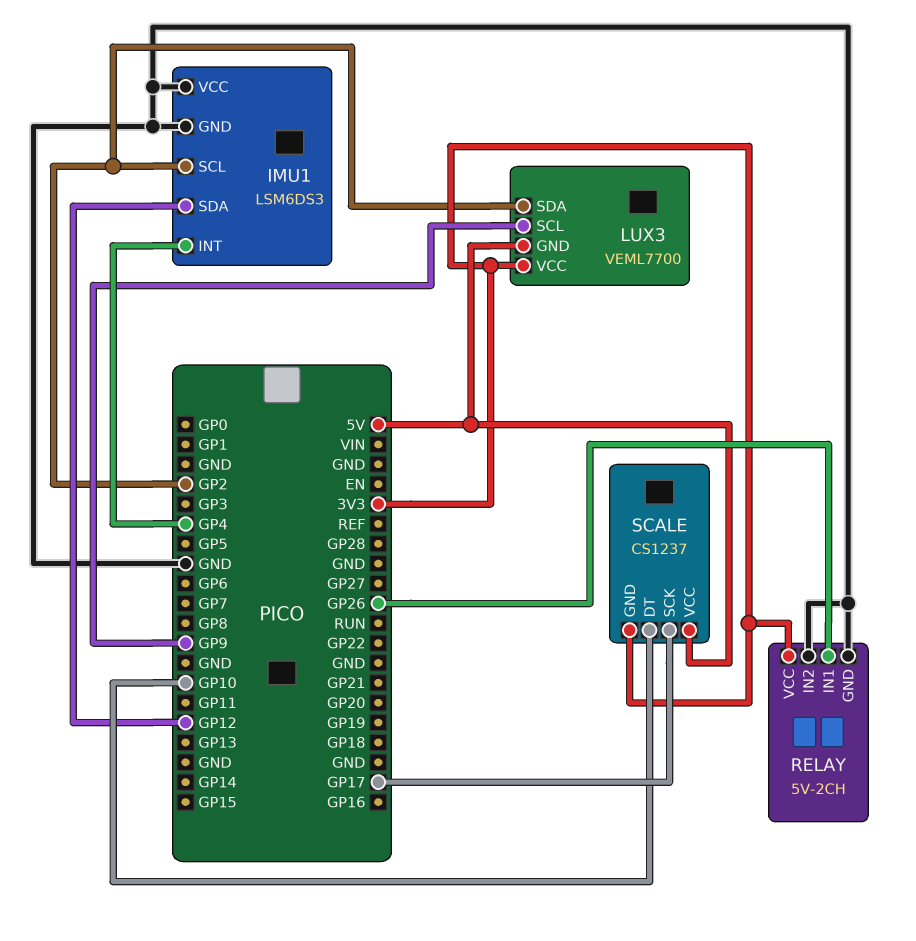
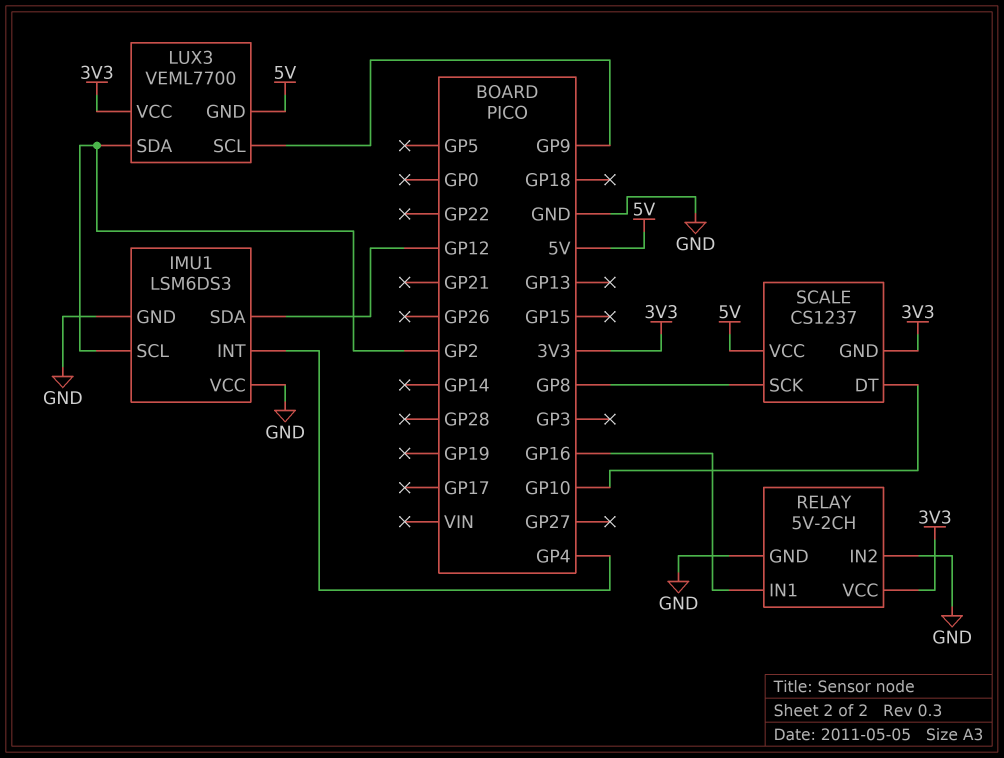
RELAY pin IN1: GP26 -> GP16
SCALE pin SCK: GP17 -> GP8

